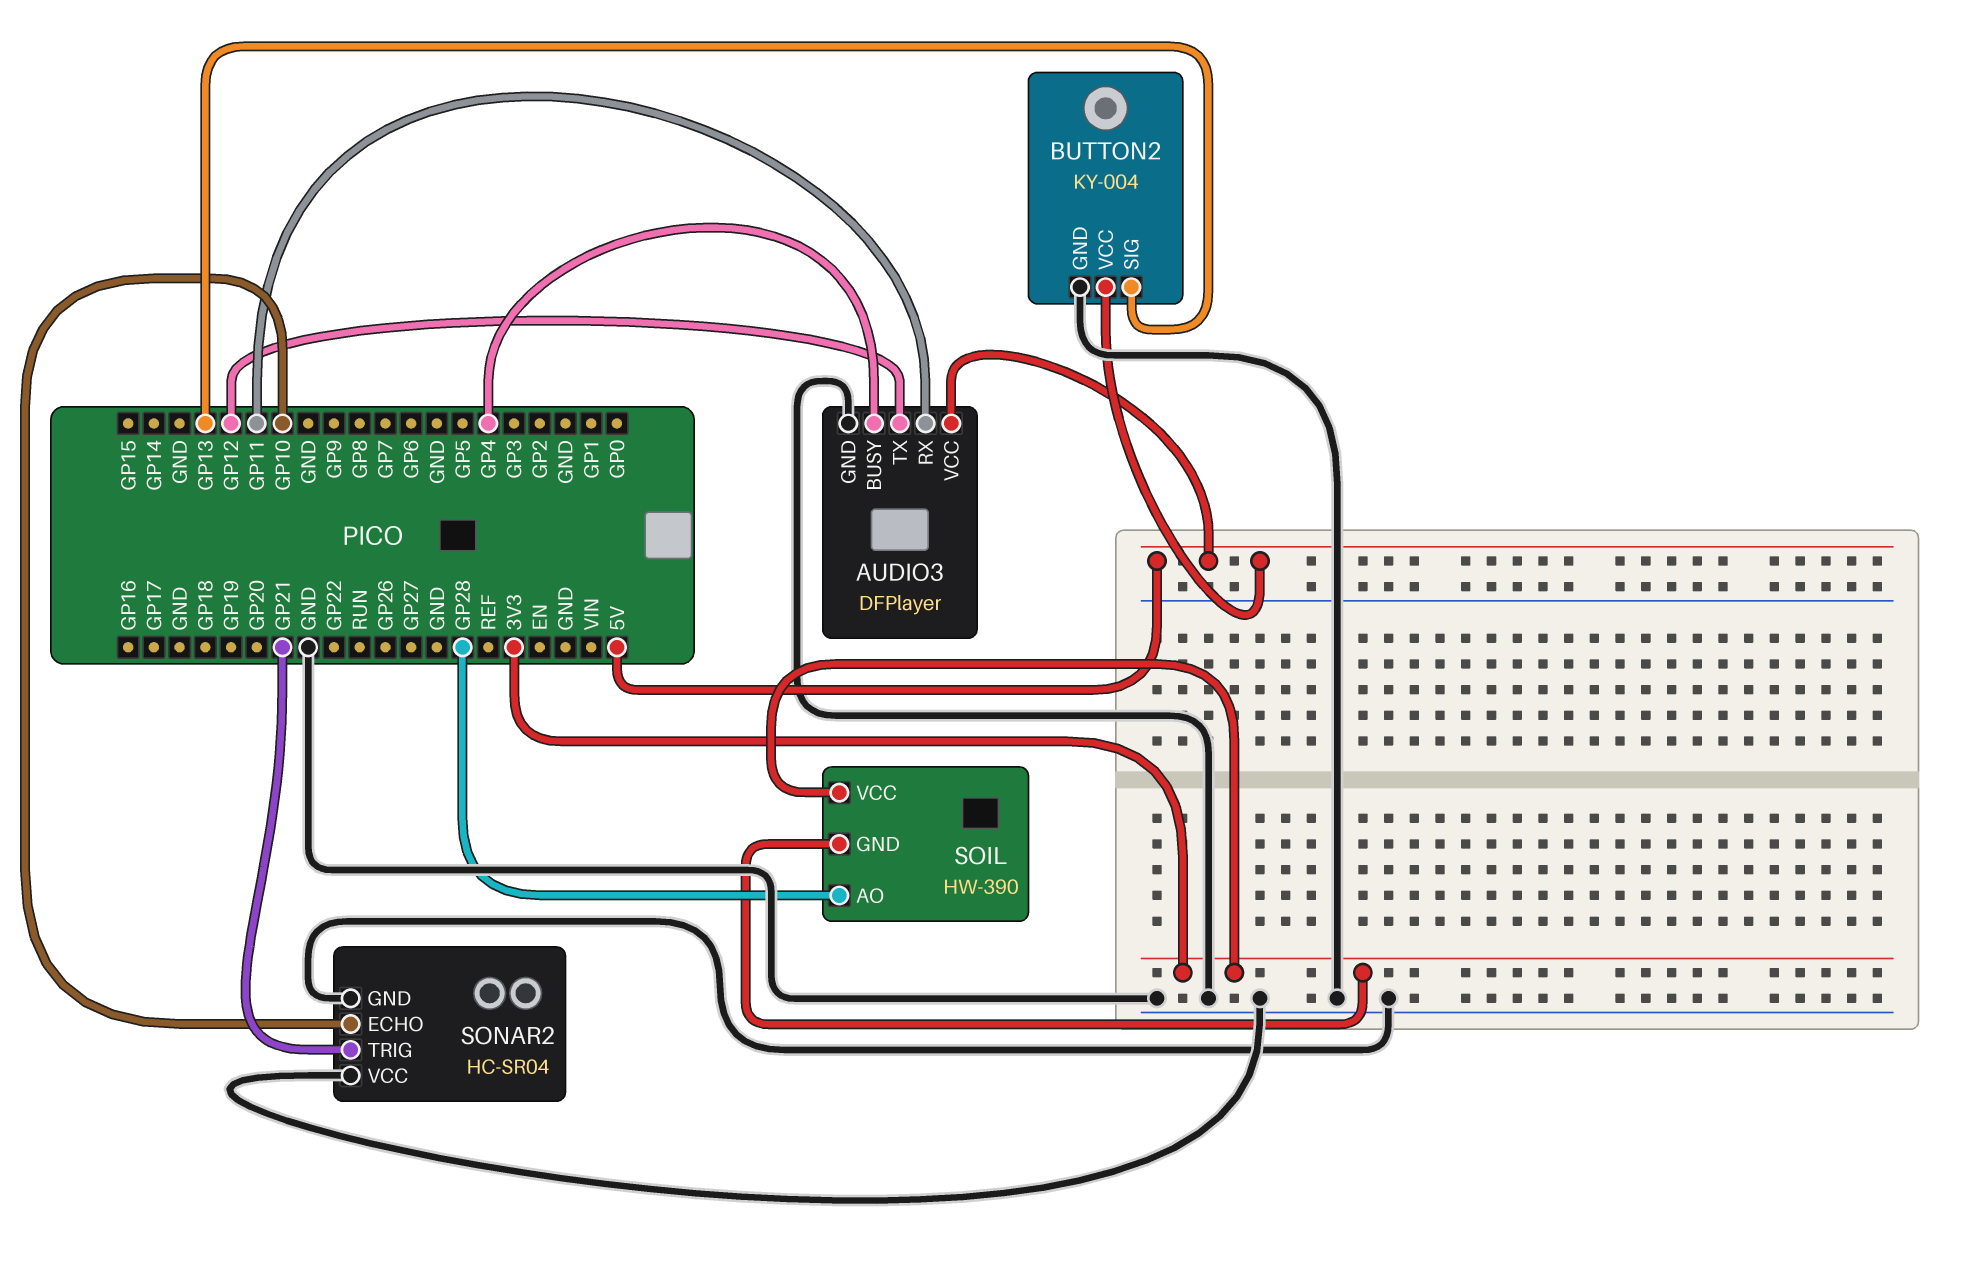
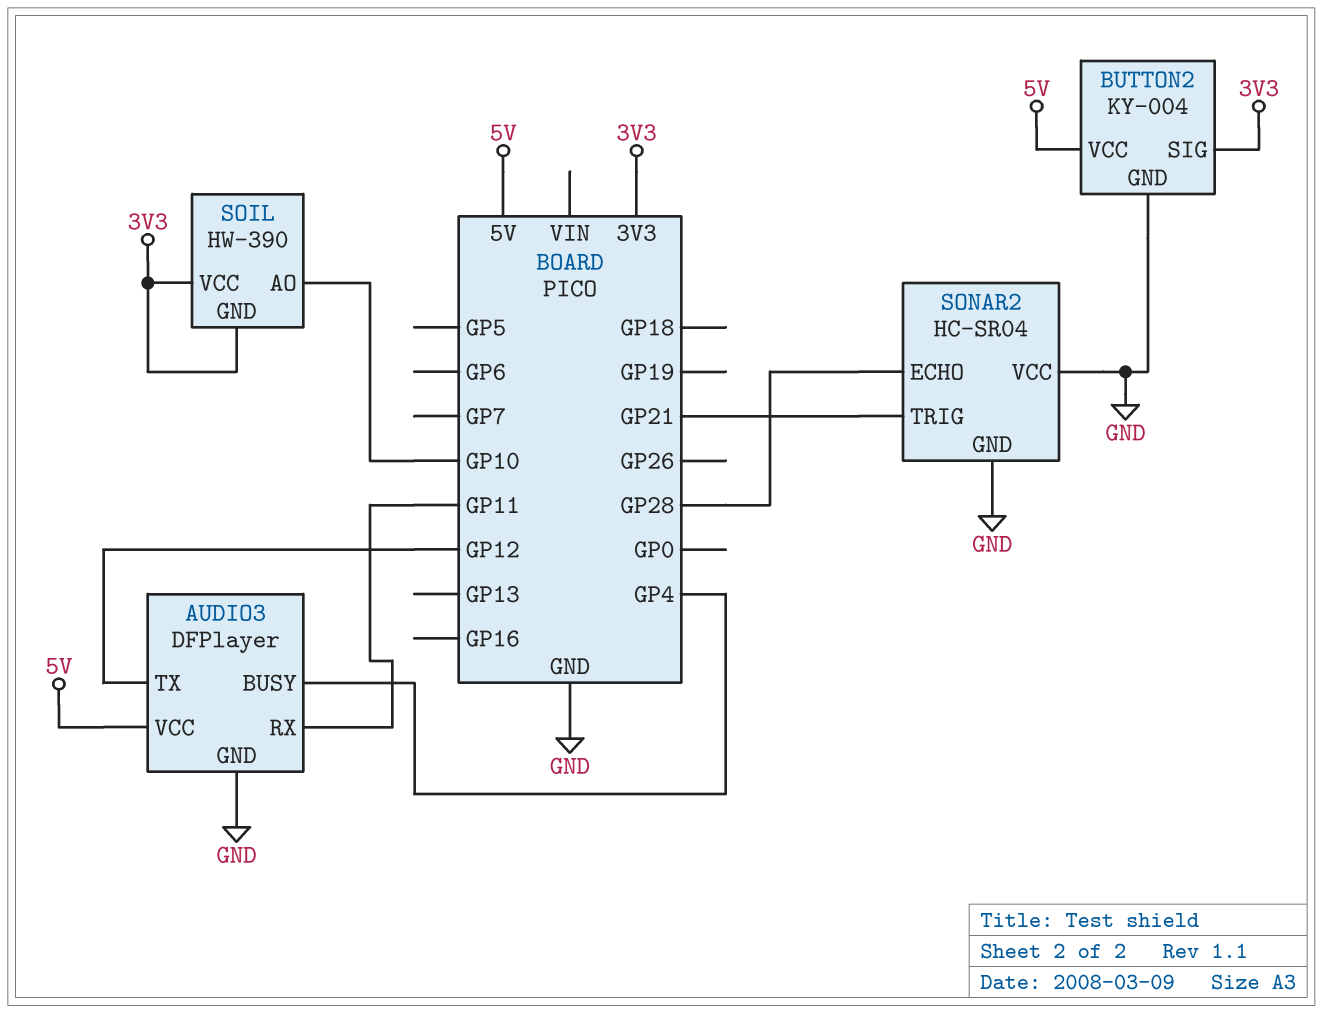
BUTTON2 pin SIG: GP13 -> 3V3
SOIL pin AO: GP28 -> GP10
SONAR2 pin ECHO: GP10 -> GP28

